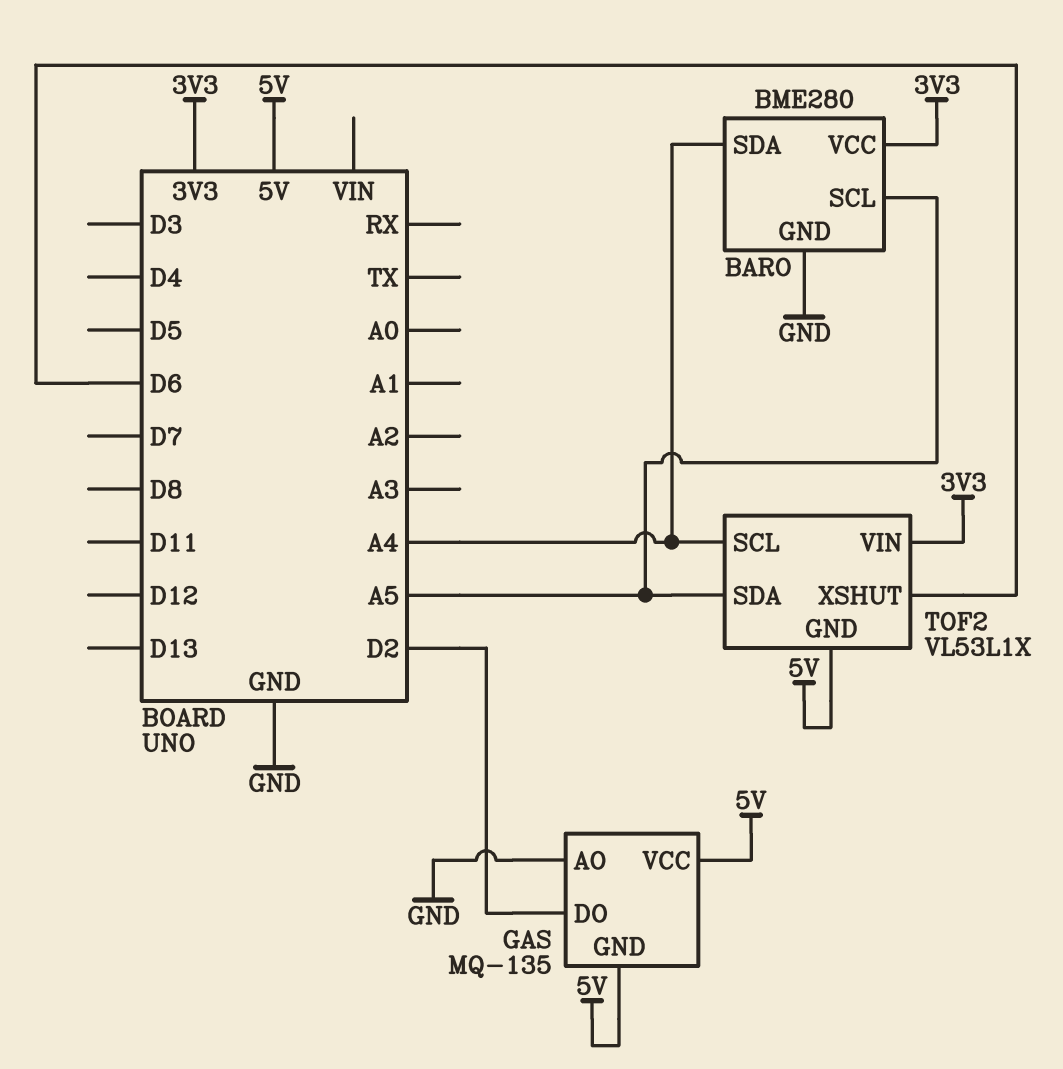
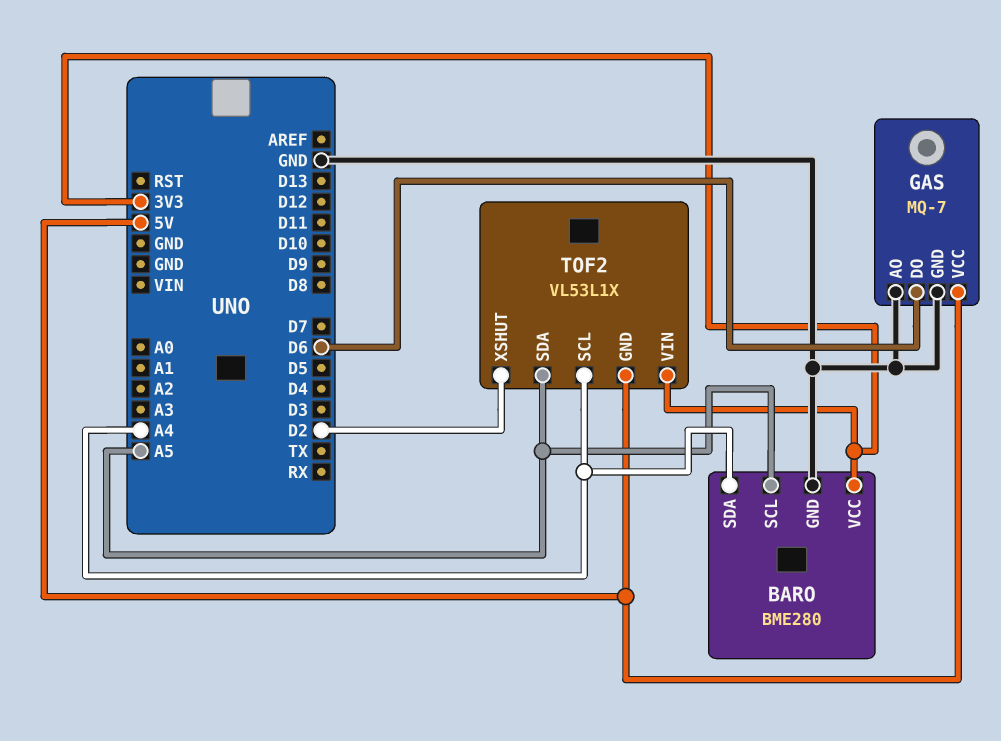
GAS: MQ-135 -> MQ-7
GAS pin DO: D2 -> D6
GAS pin GND: 5V -> GND
TOF2 pin XSHUT: D6 -> D2

